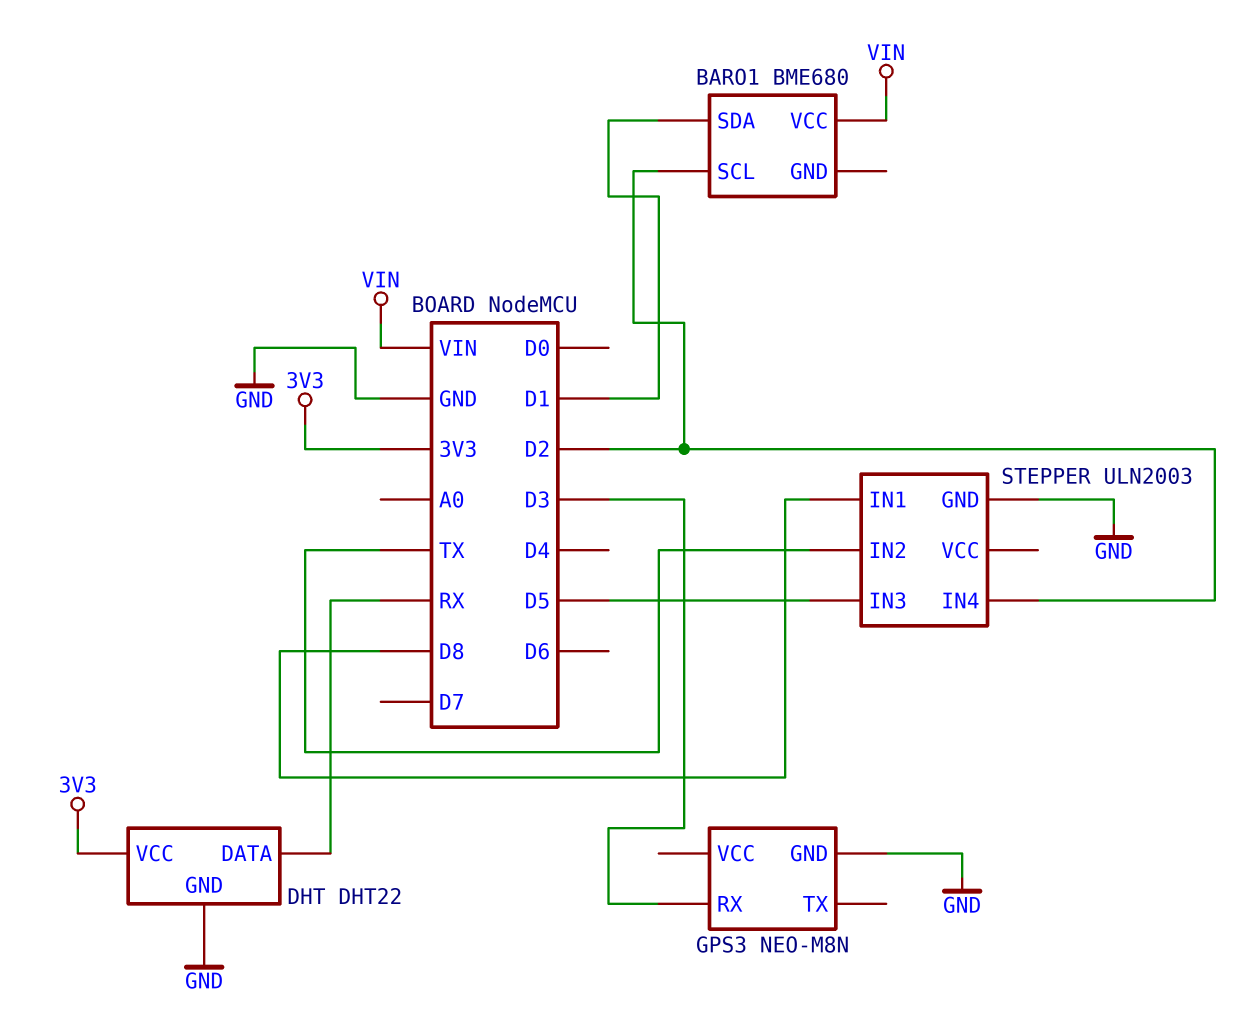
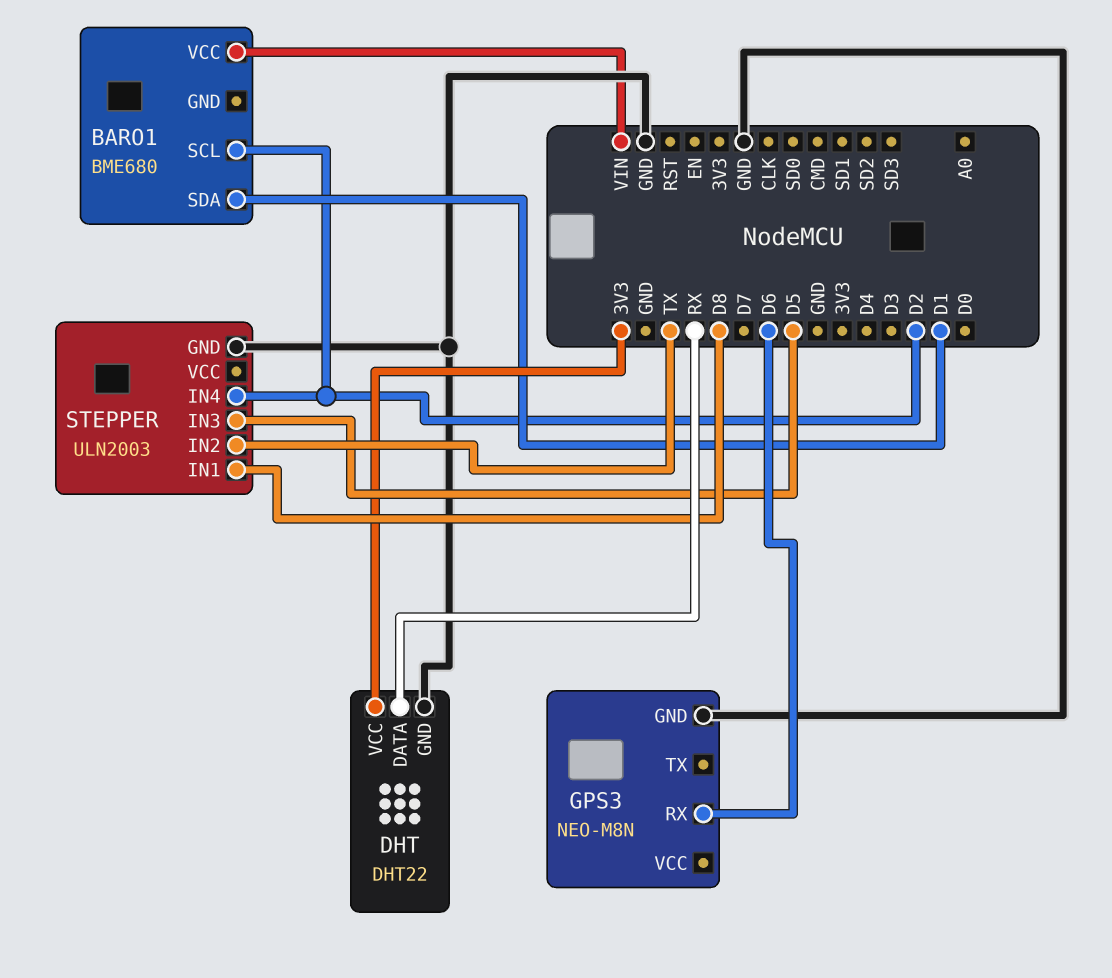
GPS3 pin RX: D3 -> D6

